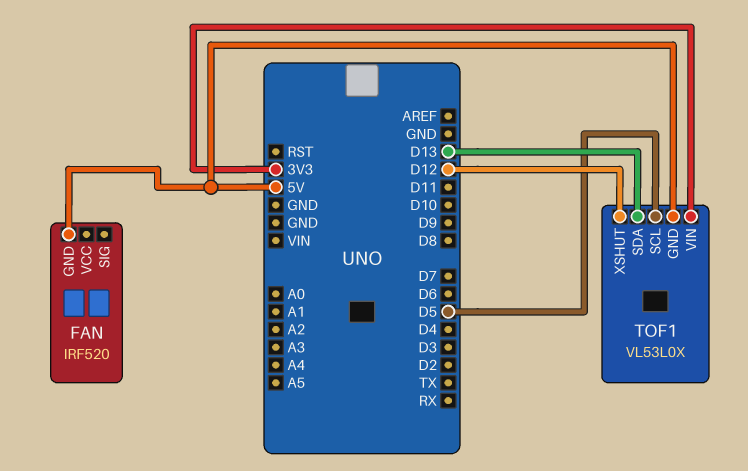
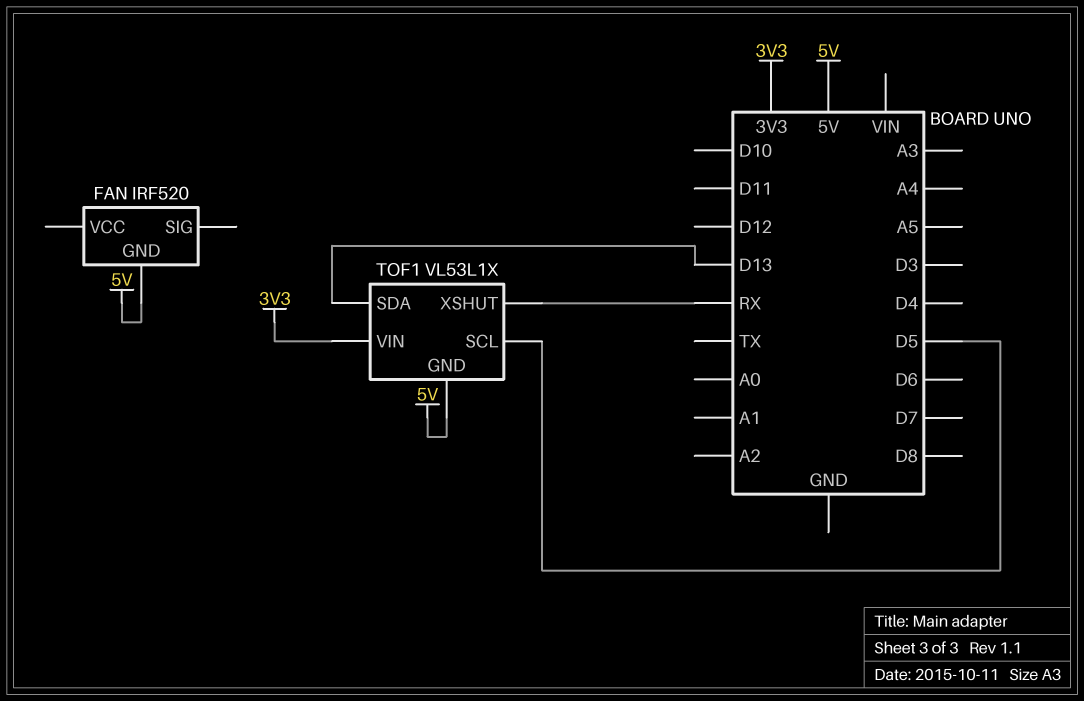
TOF1: VL53L0X -> VL53L1X
TOF1 pin XSHUT: D12 -> RX

